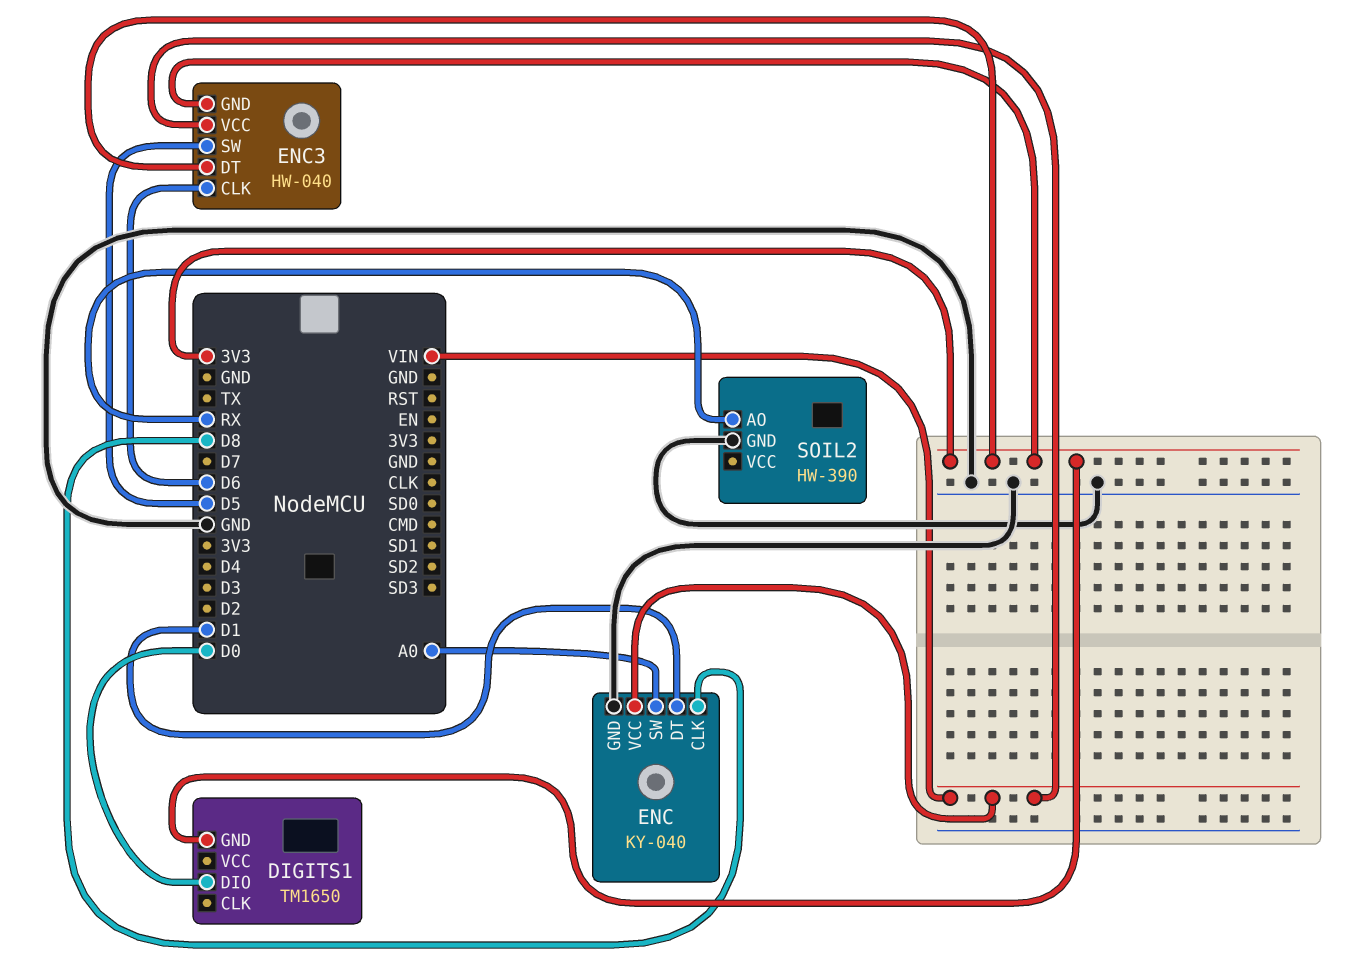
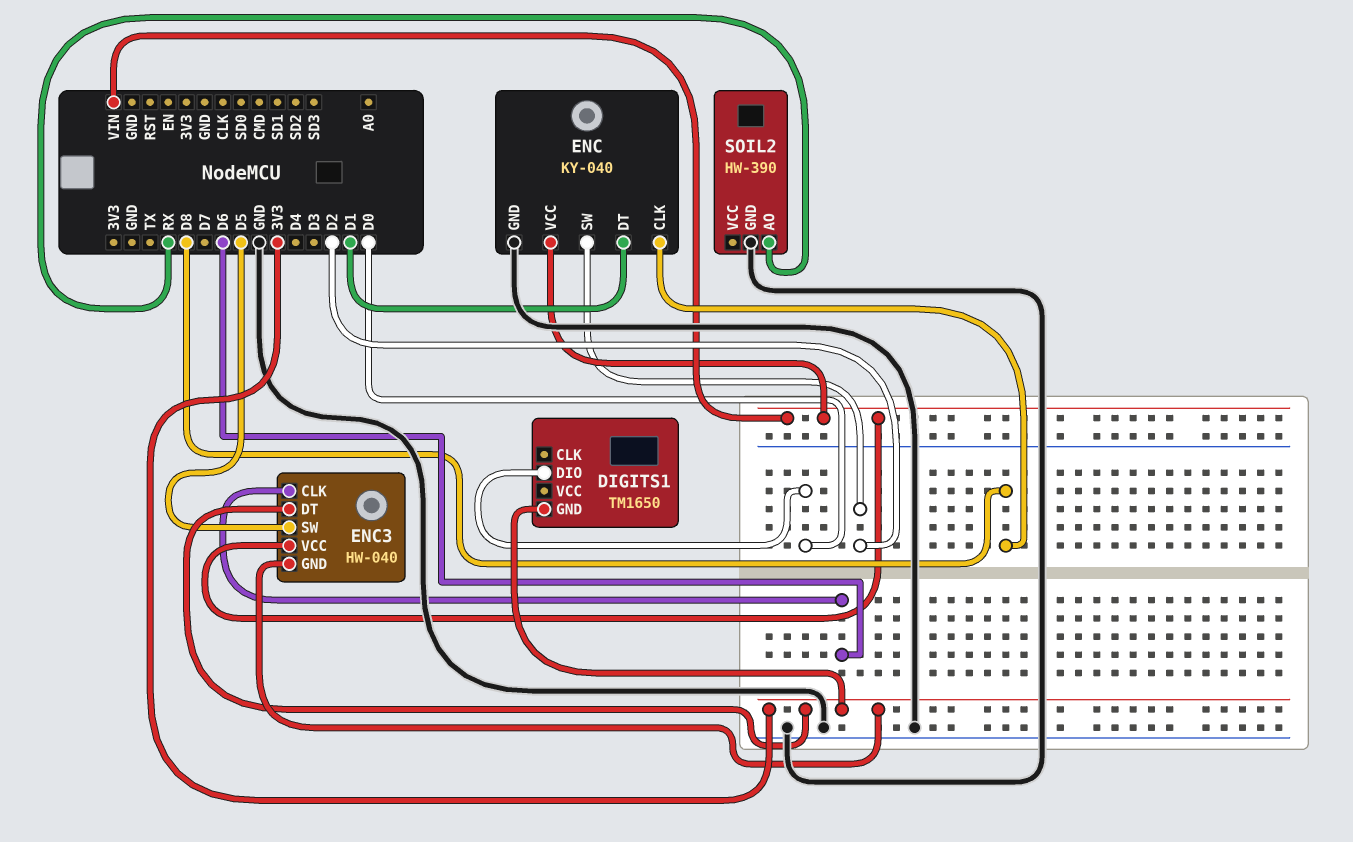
ENC pin SW: A0 -> D2

